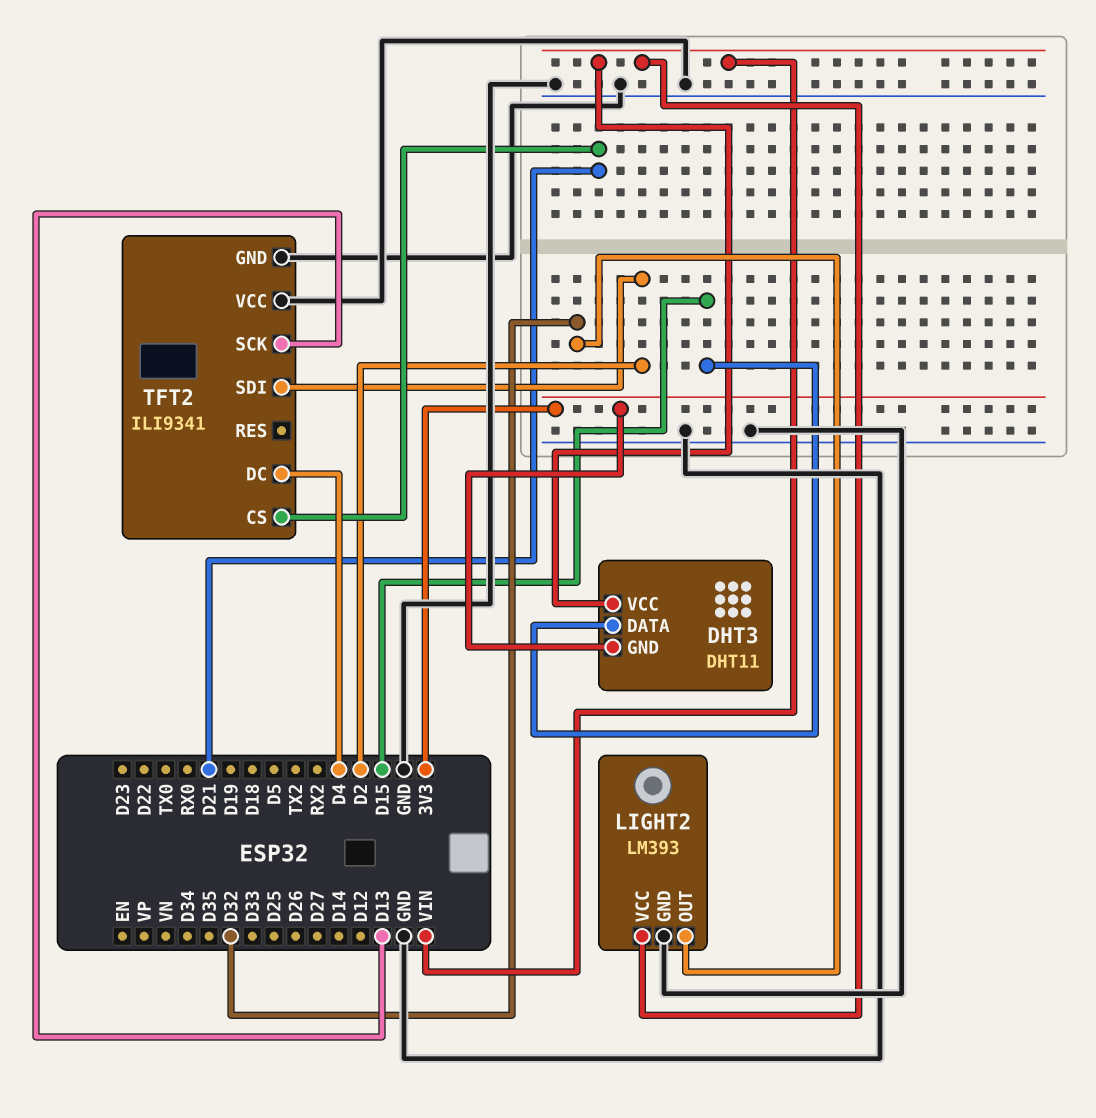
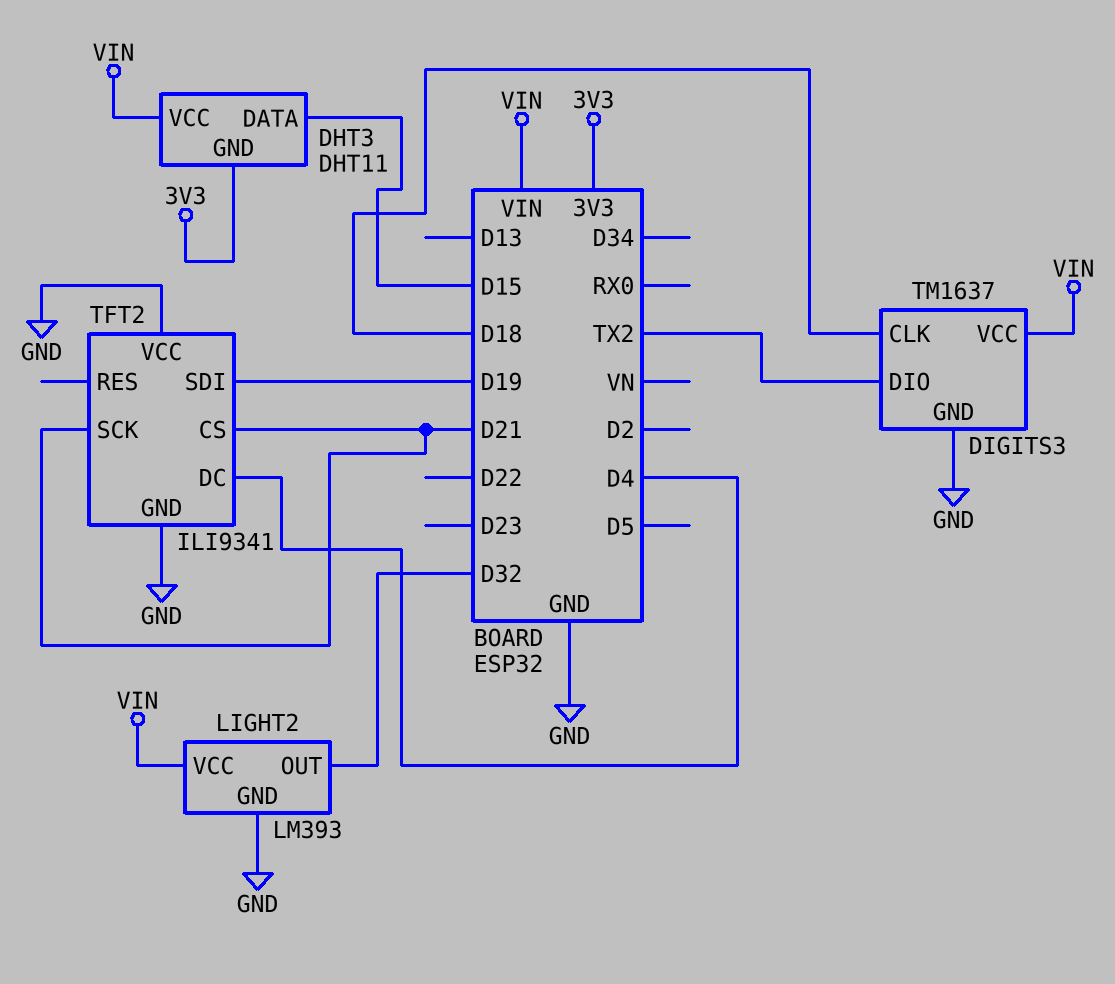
DIGITS3: none -> TM1637
DIGITS3 pin CLK: none -> D18
DIGITS3 pin DIO: none -> TX2
DIGITS3 pin GND: none -> GND
DIGITS3 pin VCC: none -> VIN
TFT2 pin SCK: D13 -> D21
TFT2 pin SDI: D2 -> D19

